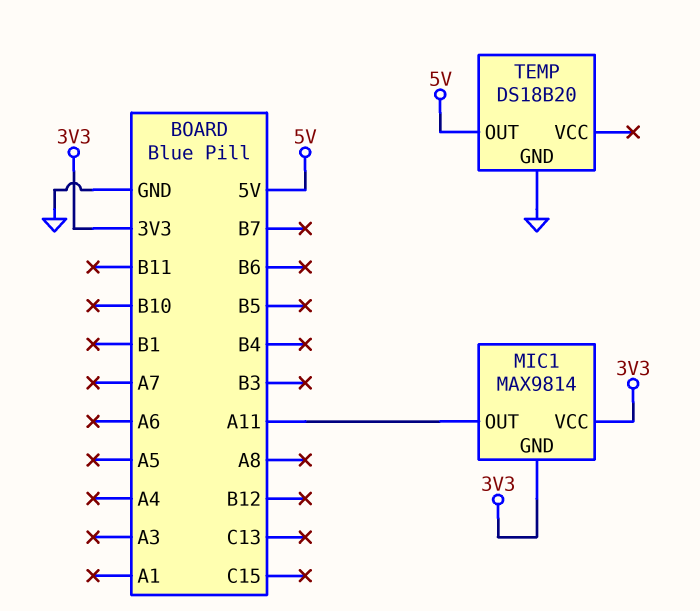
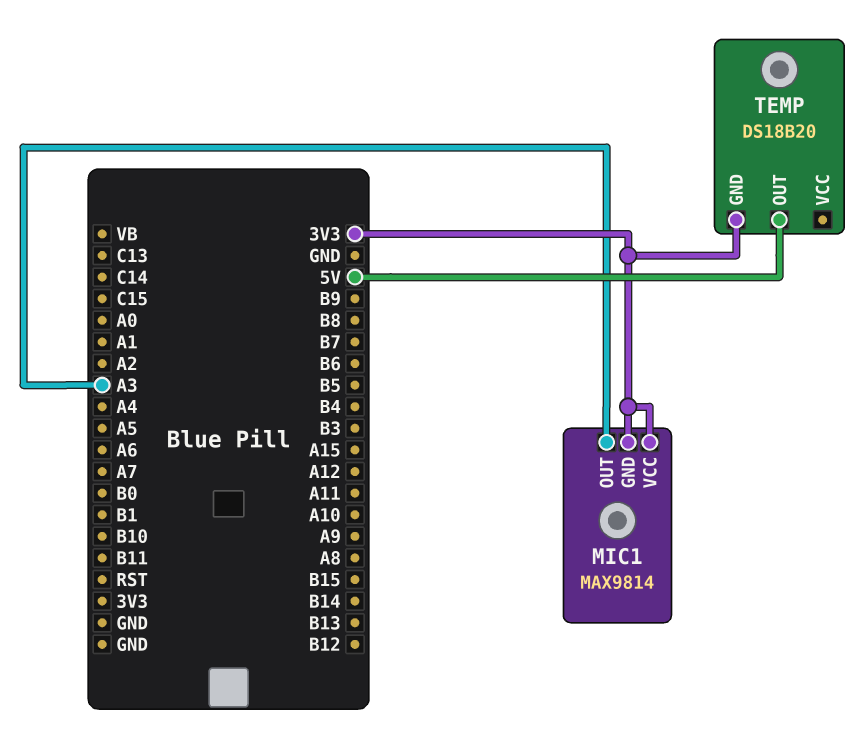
MIC1 pin OUT: A11 -> A3
TEMP pin GND: GND -> 3V3

